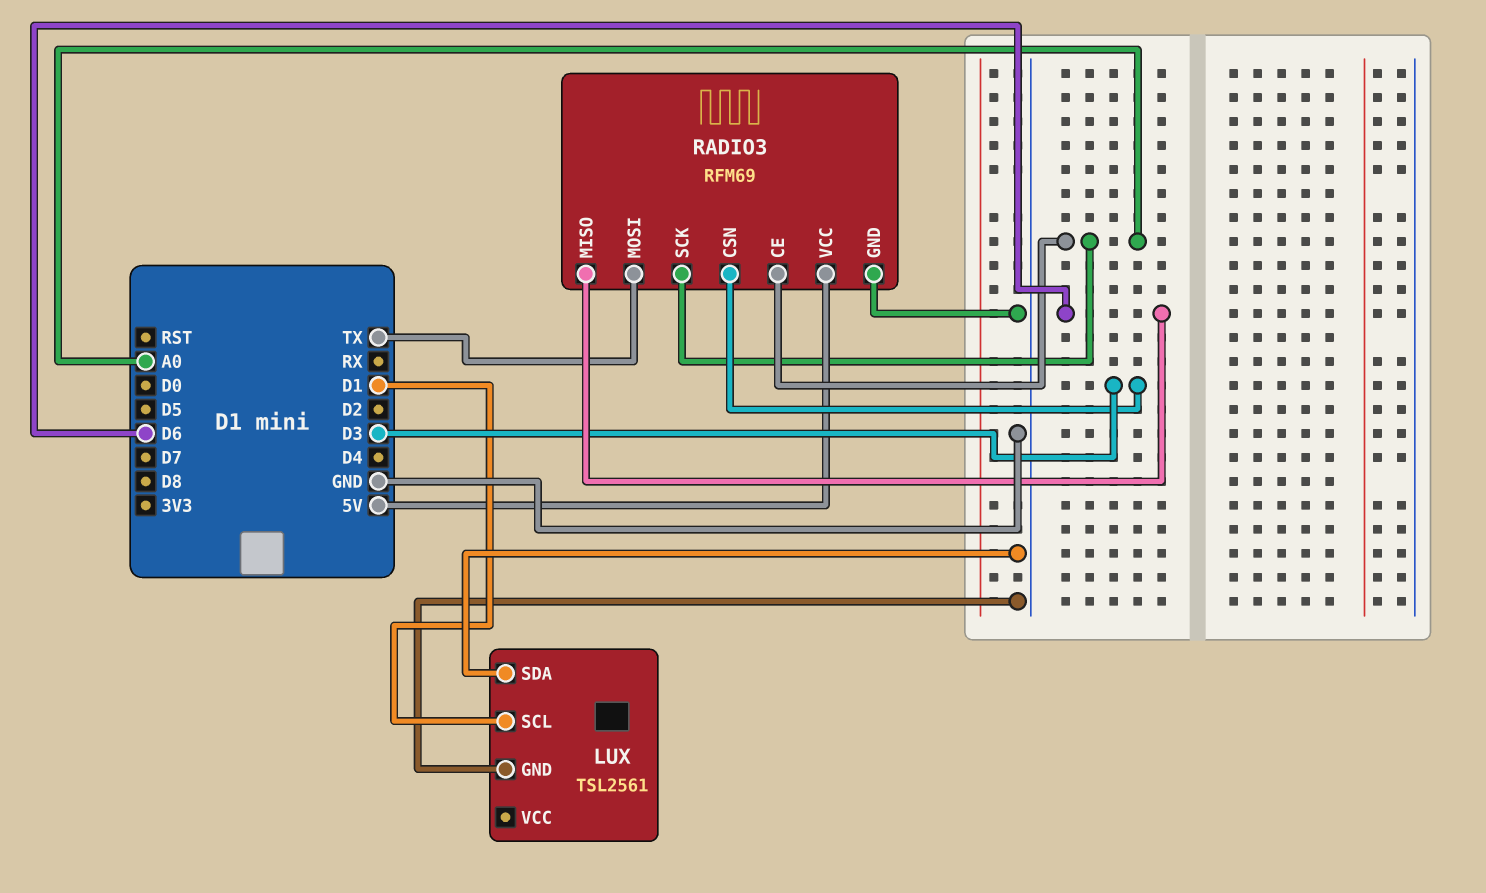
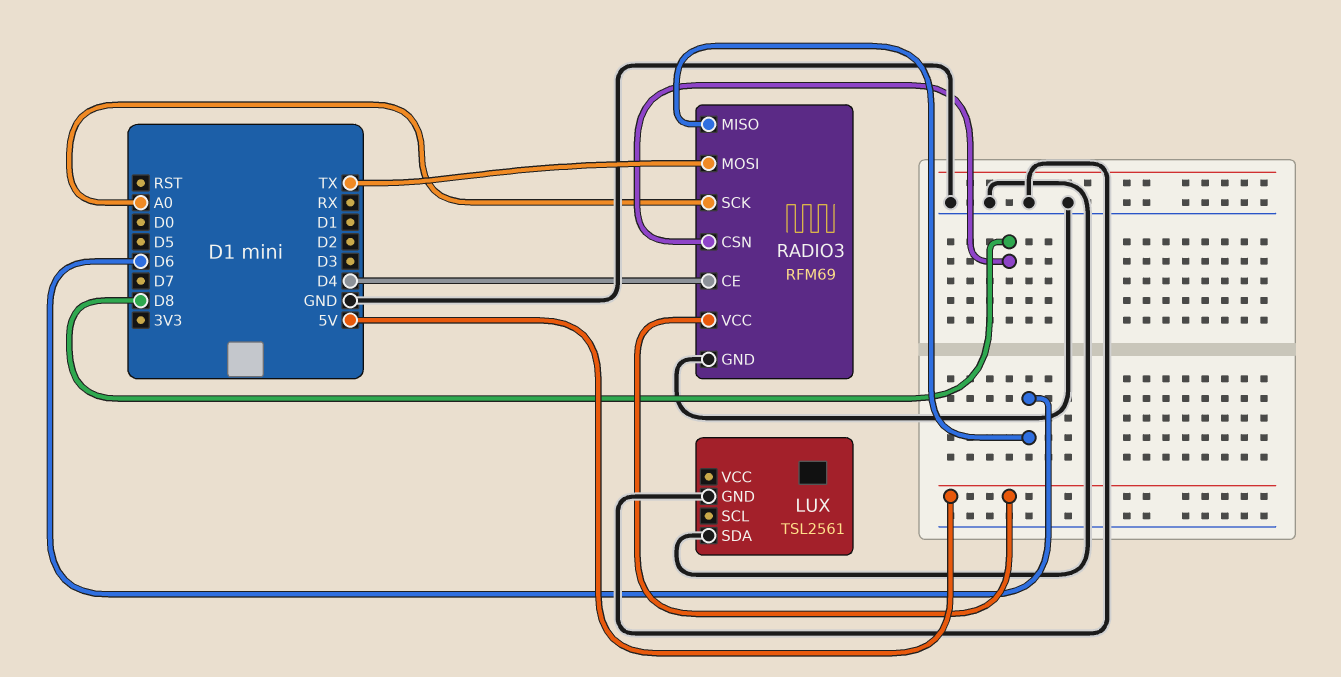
LUX pin SCL: D1 -> none
RADIO3 pin CE: A0 -> D4
RADIO3 pin CSN: D3 -> D8

